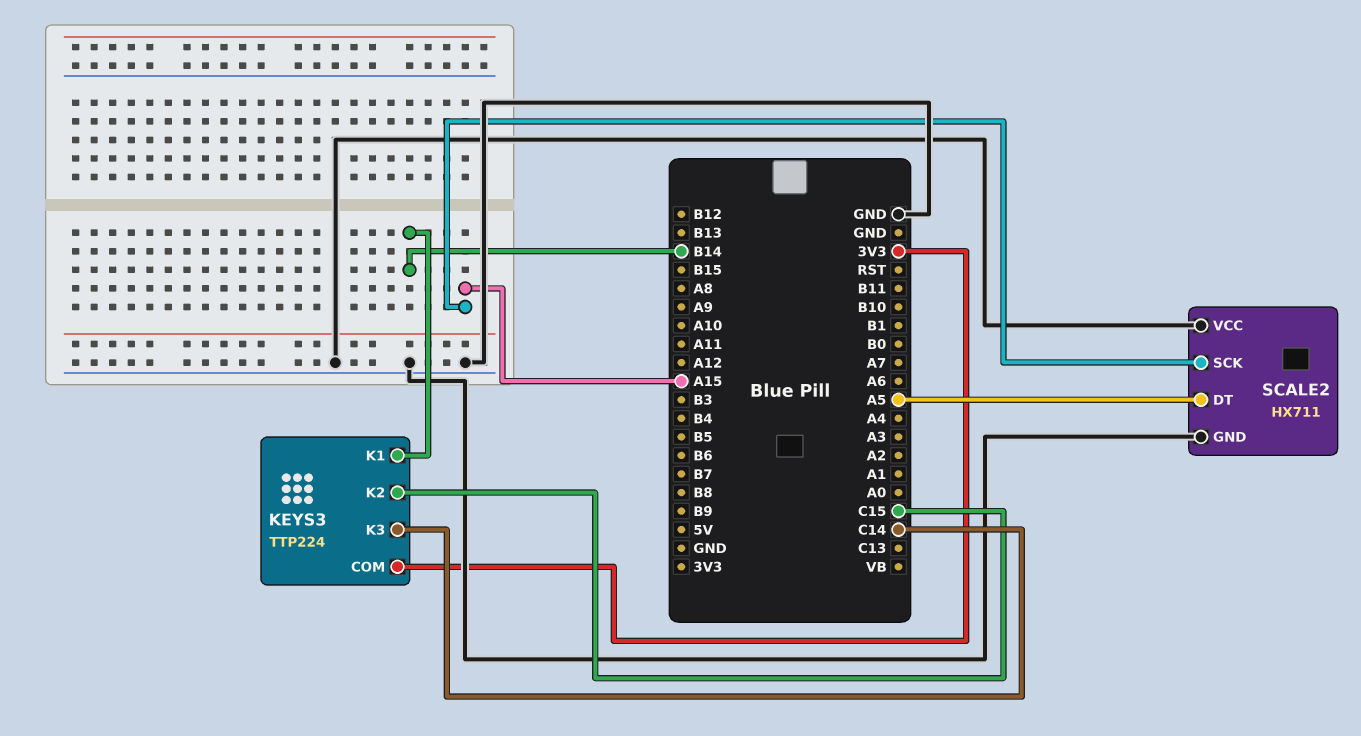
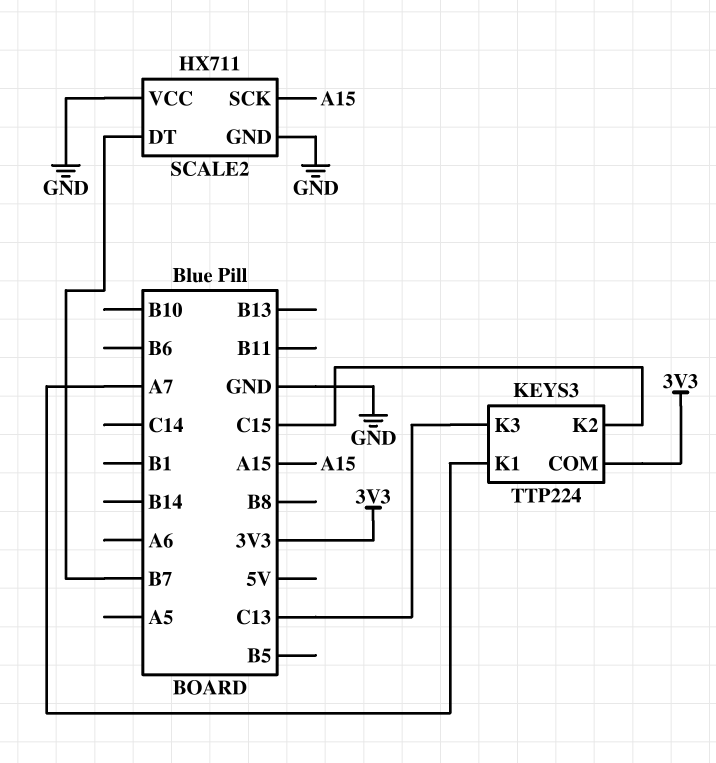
KEYS3 pin K1: B14 -> A7
KEYS3 pin K3: C14 -> C13
SCALE2 pin DT: A5 -> B7

